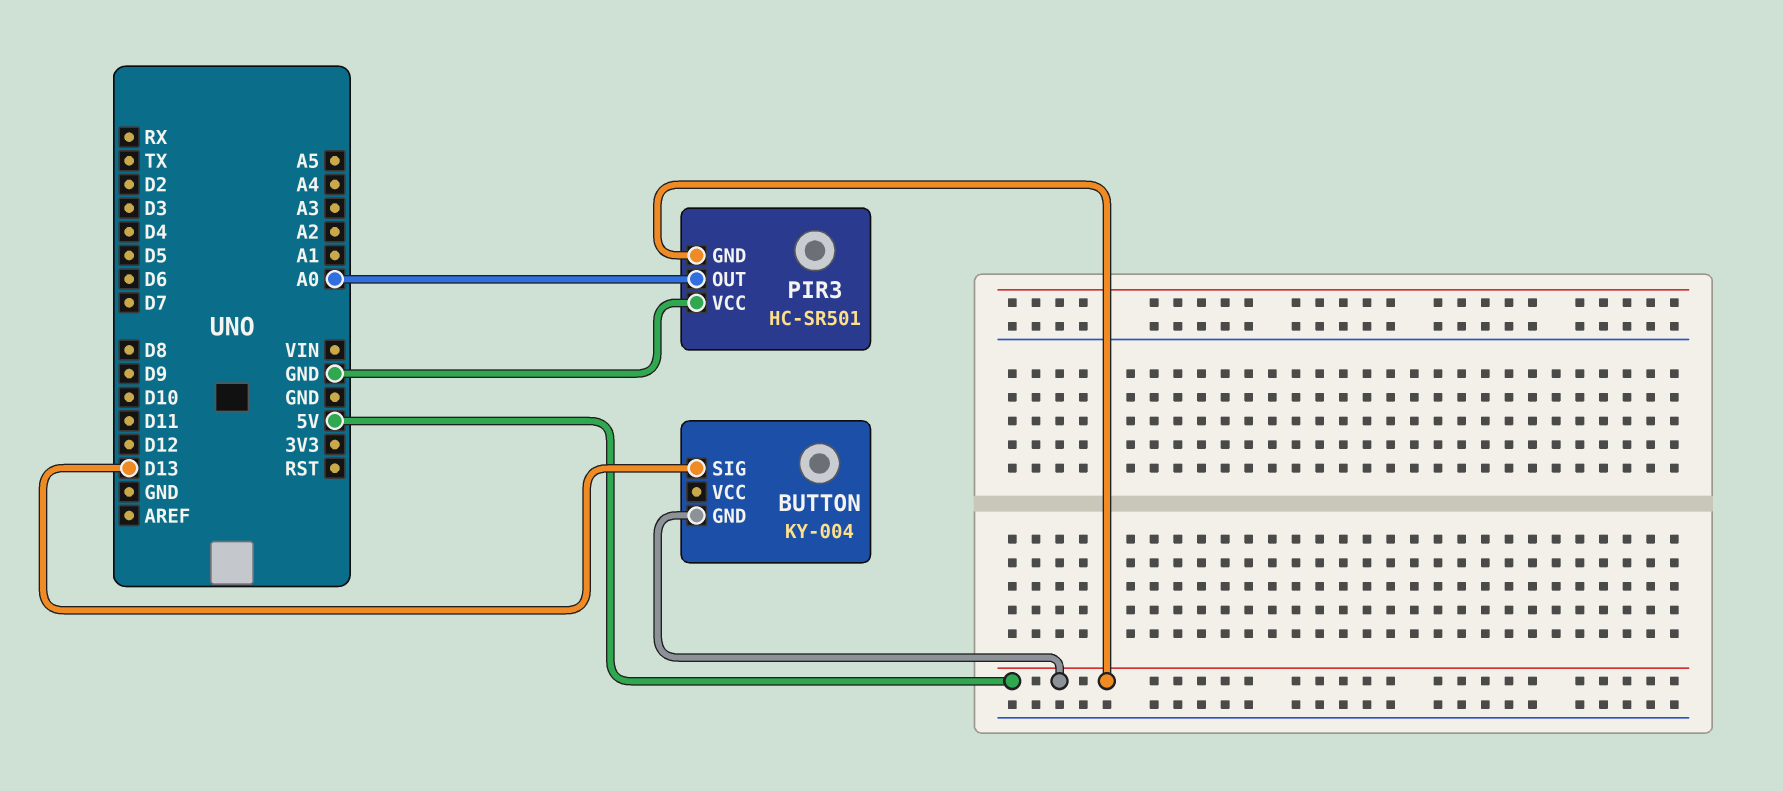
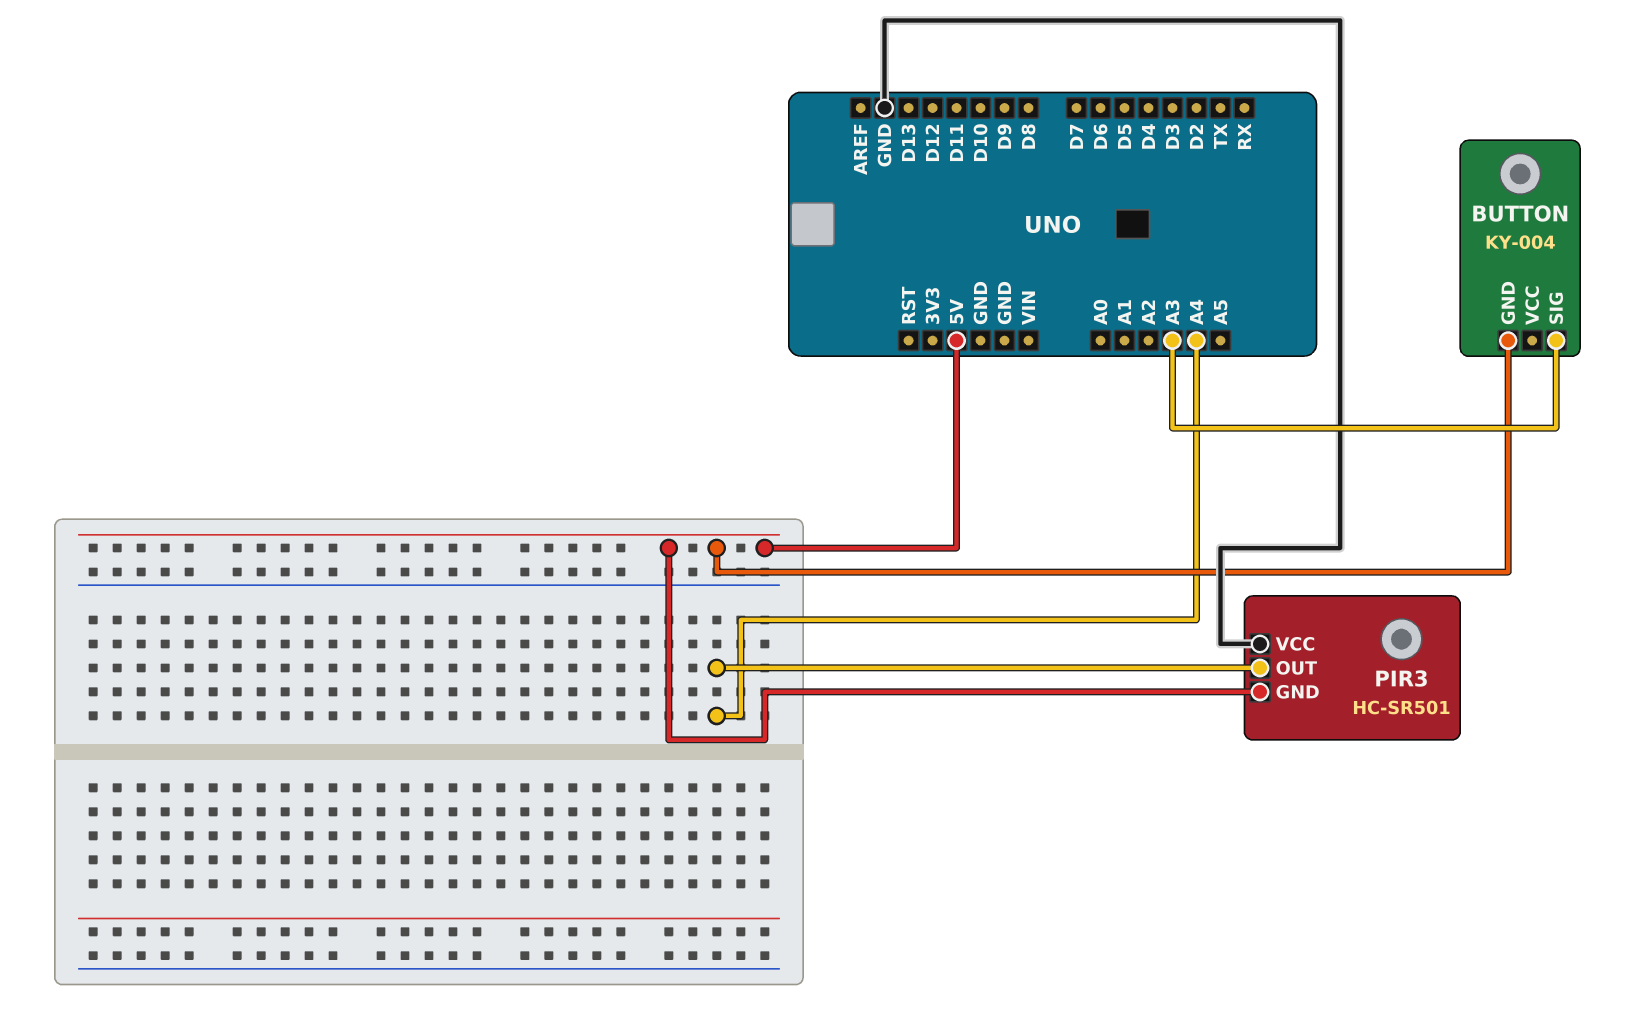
BUTTON pin SIG: D13 -> A3
PIR3 pin OUT: A0 -> A4

